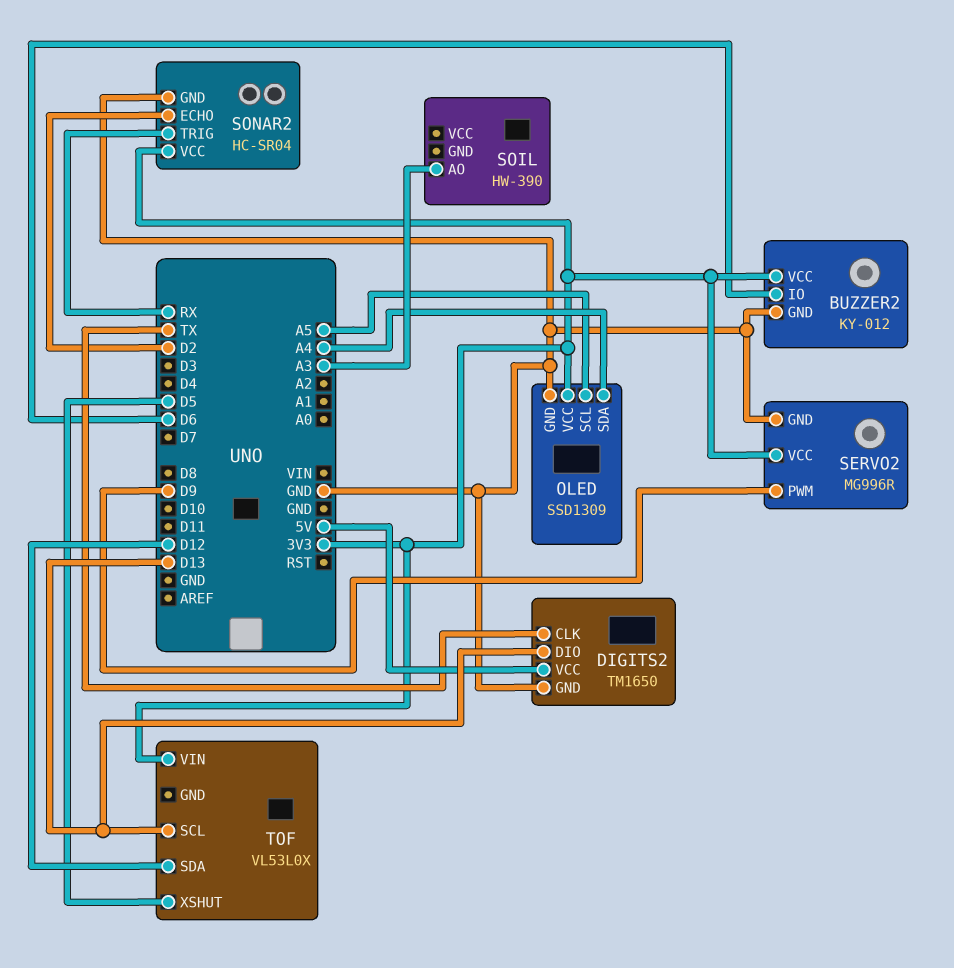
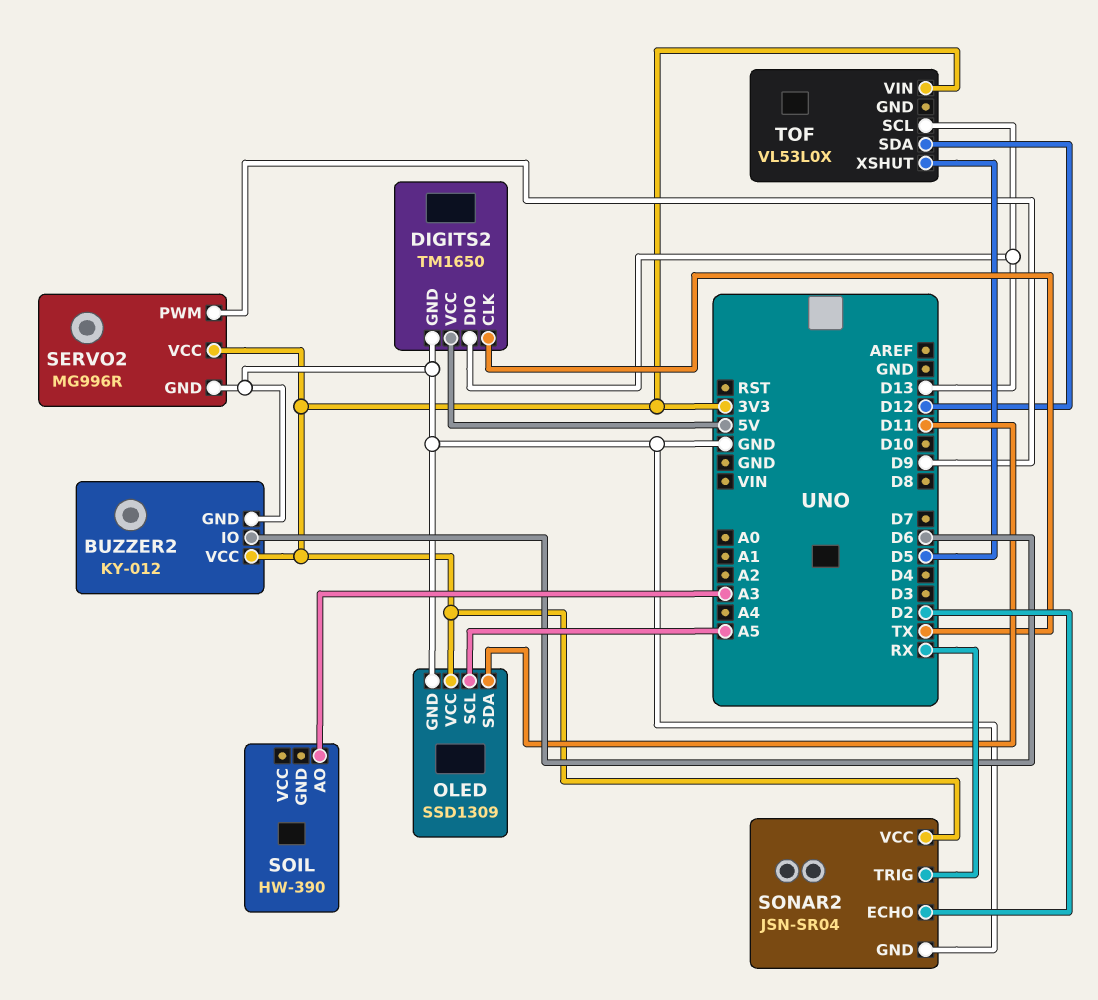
OLED pin SDA: A4 -> D11
SONAR2: HC-SR04 -> JSN-SR04

